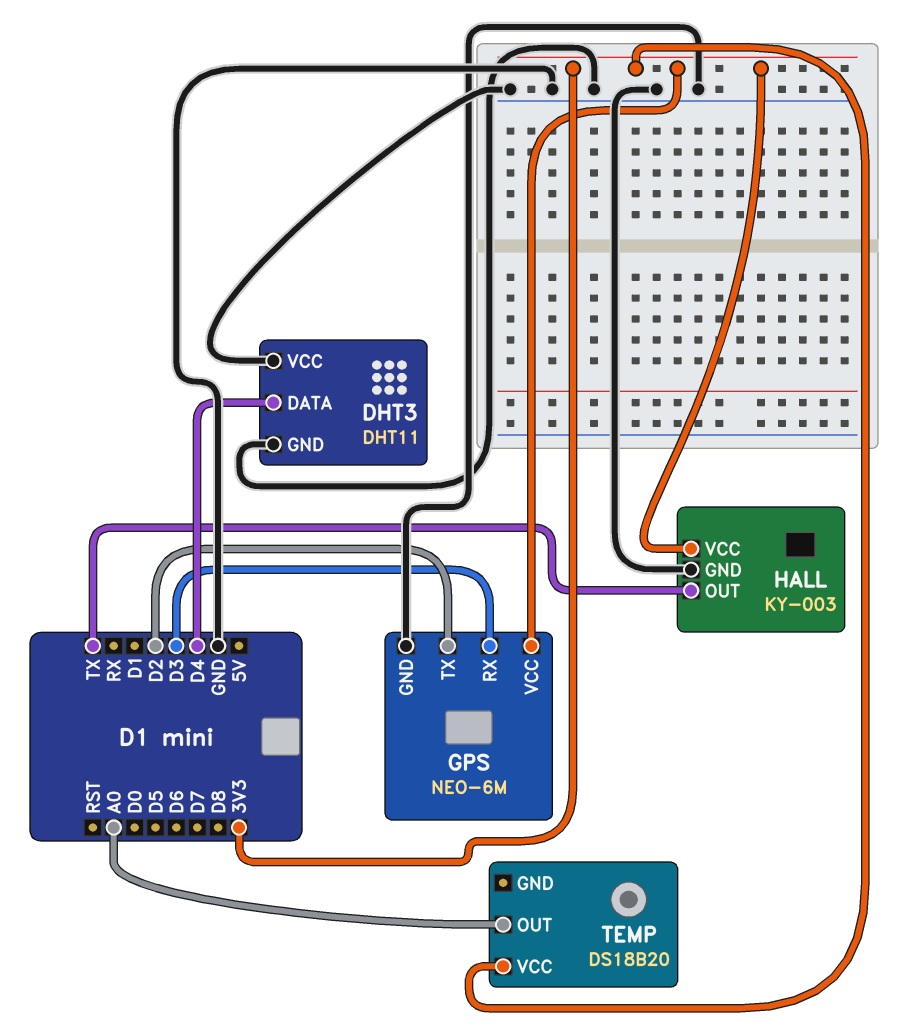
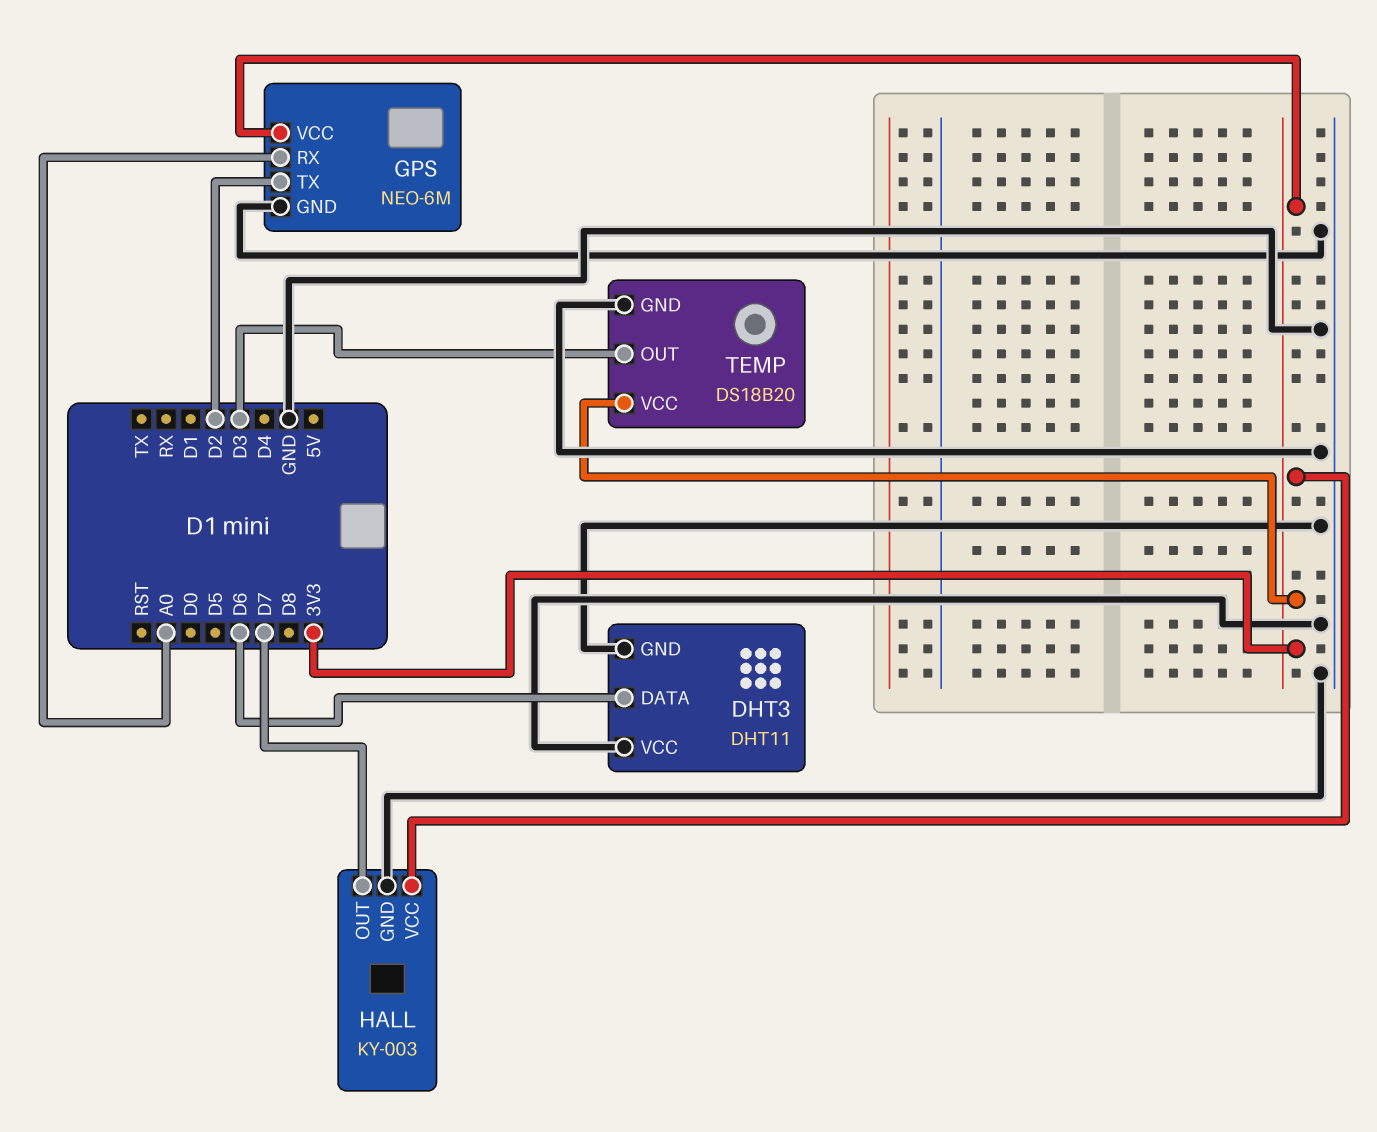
DHT3 pin DATA: D4 -> D6
GPS pin RX: D3 -> A0
HALL pin OUT: TX -> D7
TEMP pin GND: none -> GND
TEMP pin OUT: A0 -> D3

